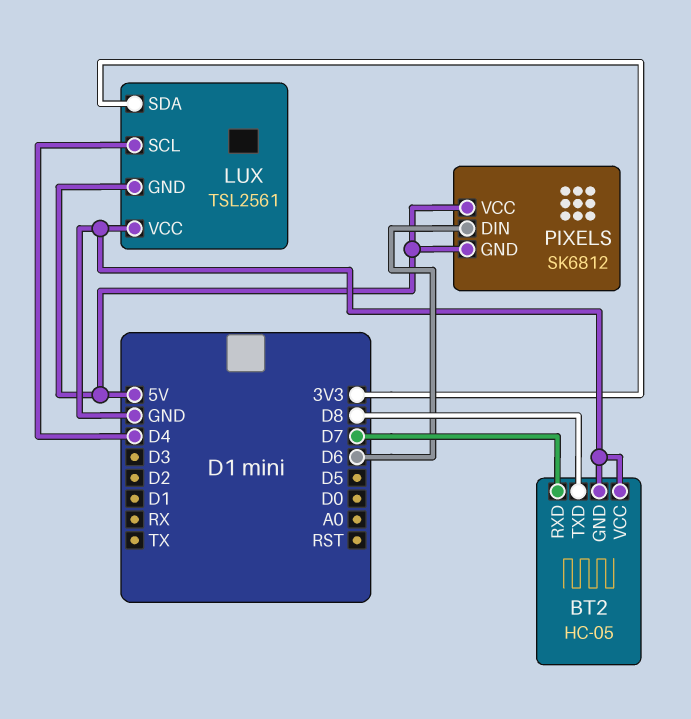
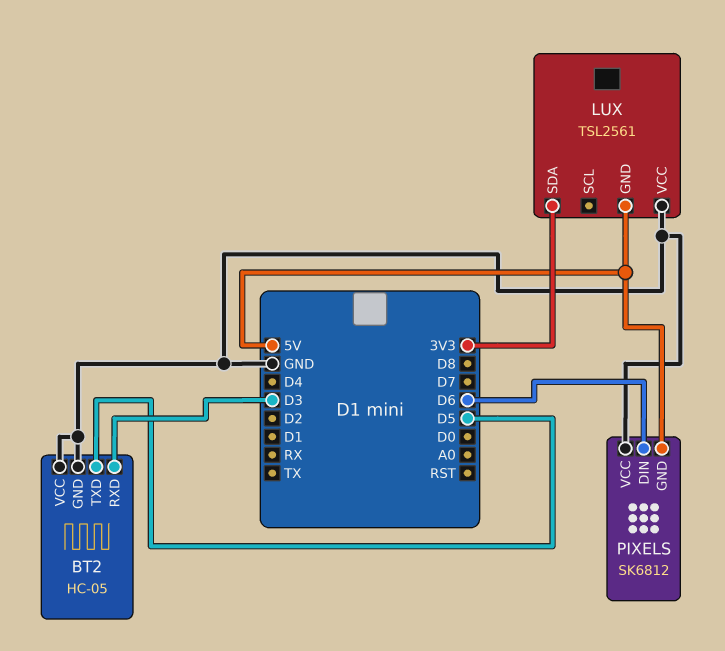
BT2 pin RXD: D7 -> D3
BT2 pin TXD: D8 -> D5
LUX pin SCL: D4 -> none
PIXELS pin VCC: 5V -> GND

